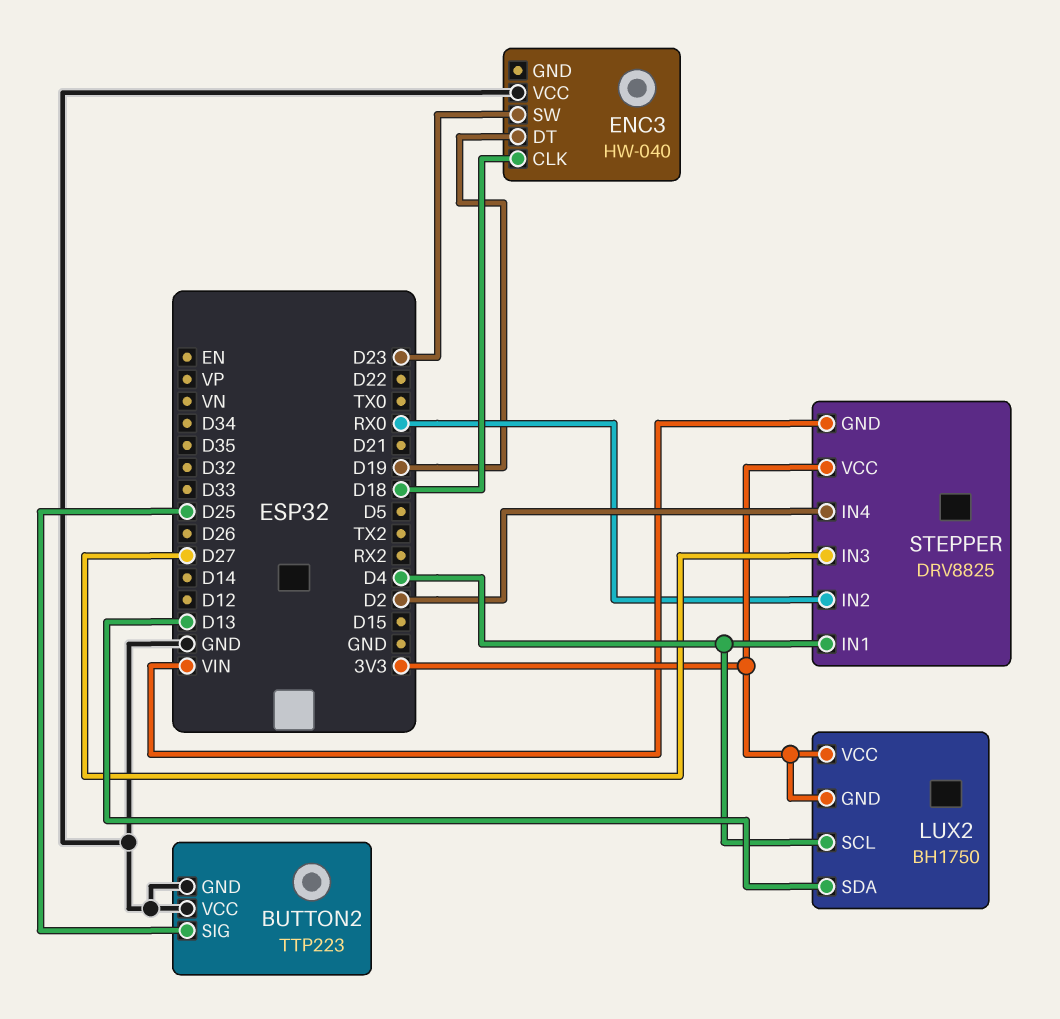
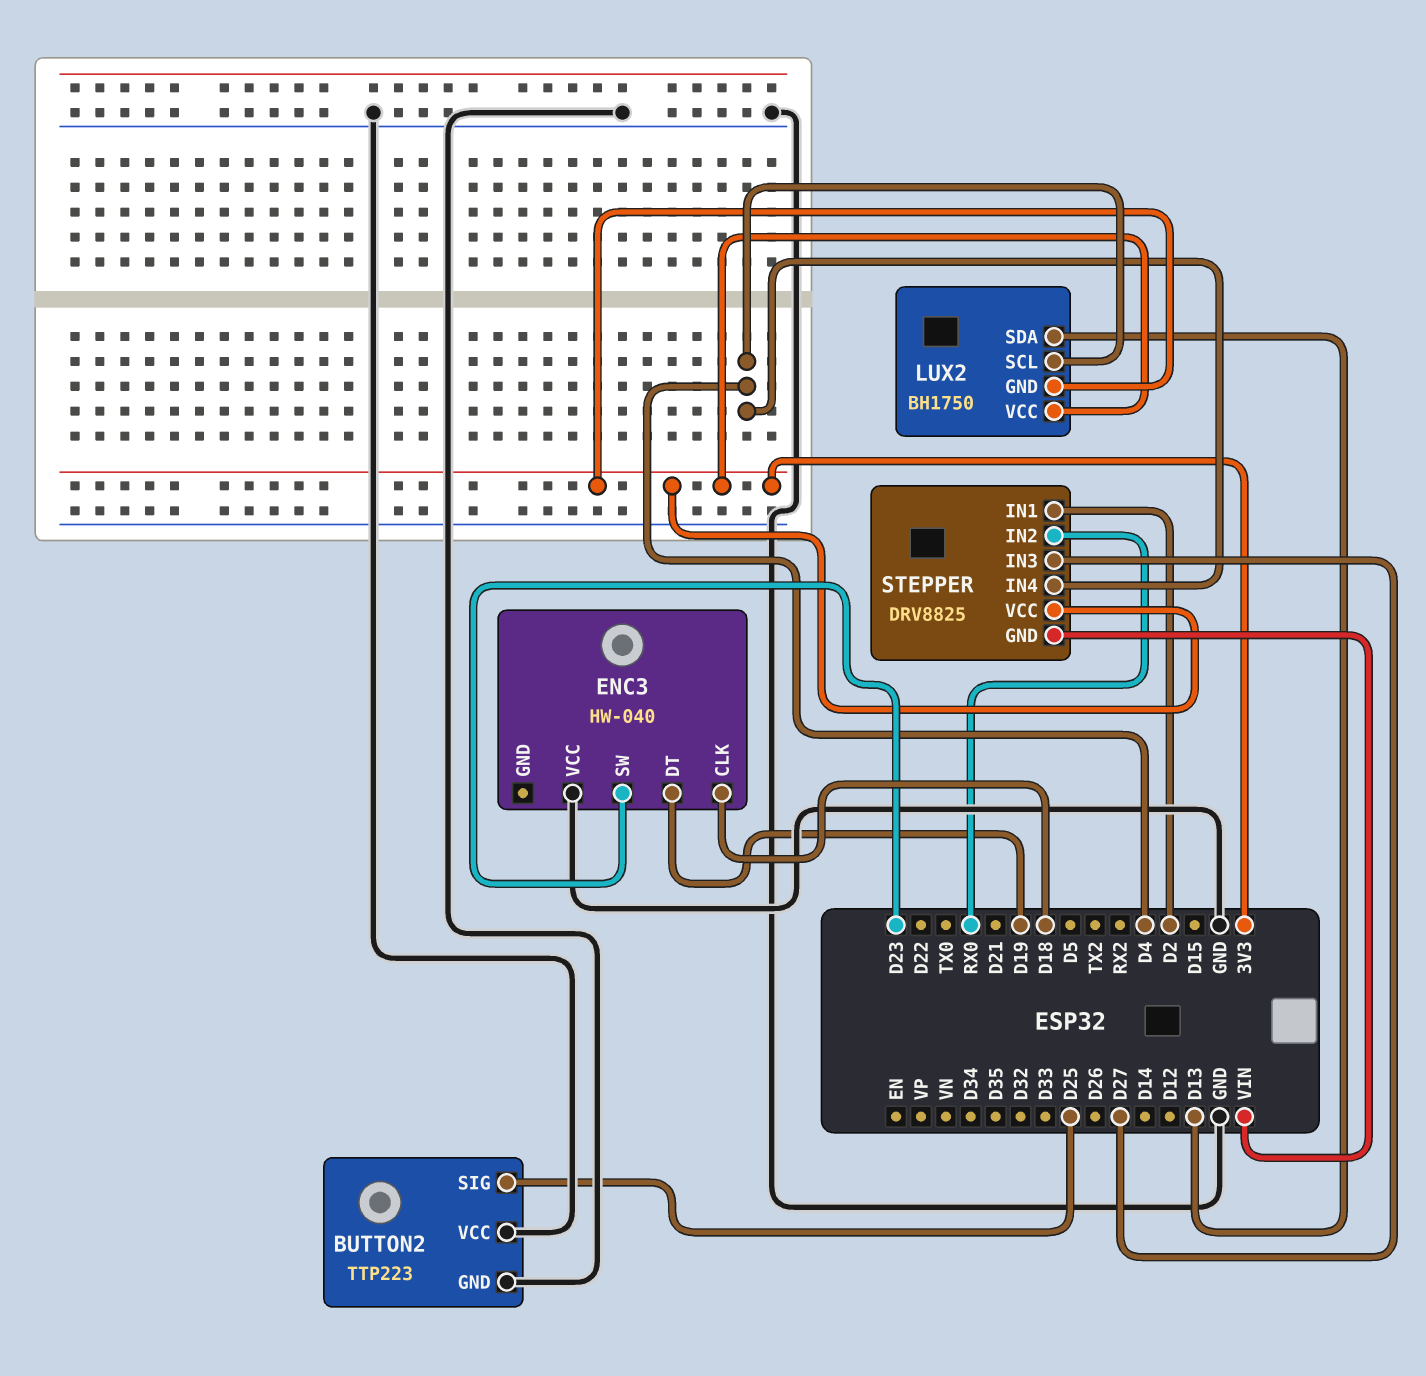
STEPPER pin IN1: D4 -> D2
STEPPER pin IN4: D2 -> D4

